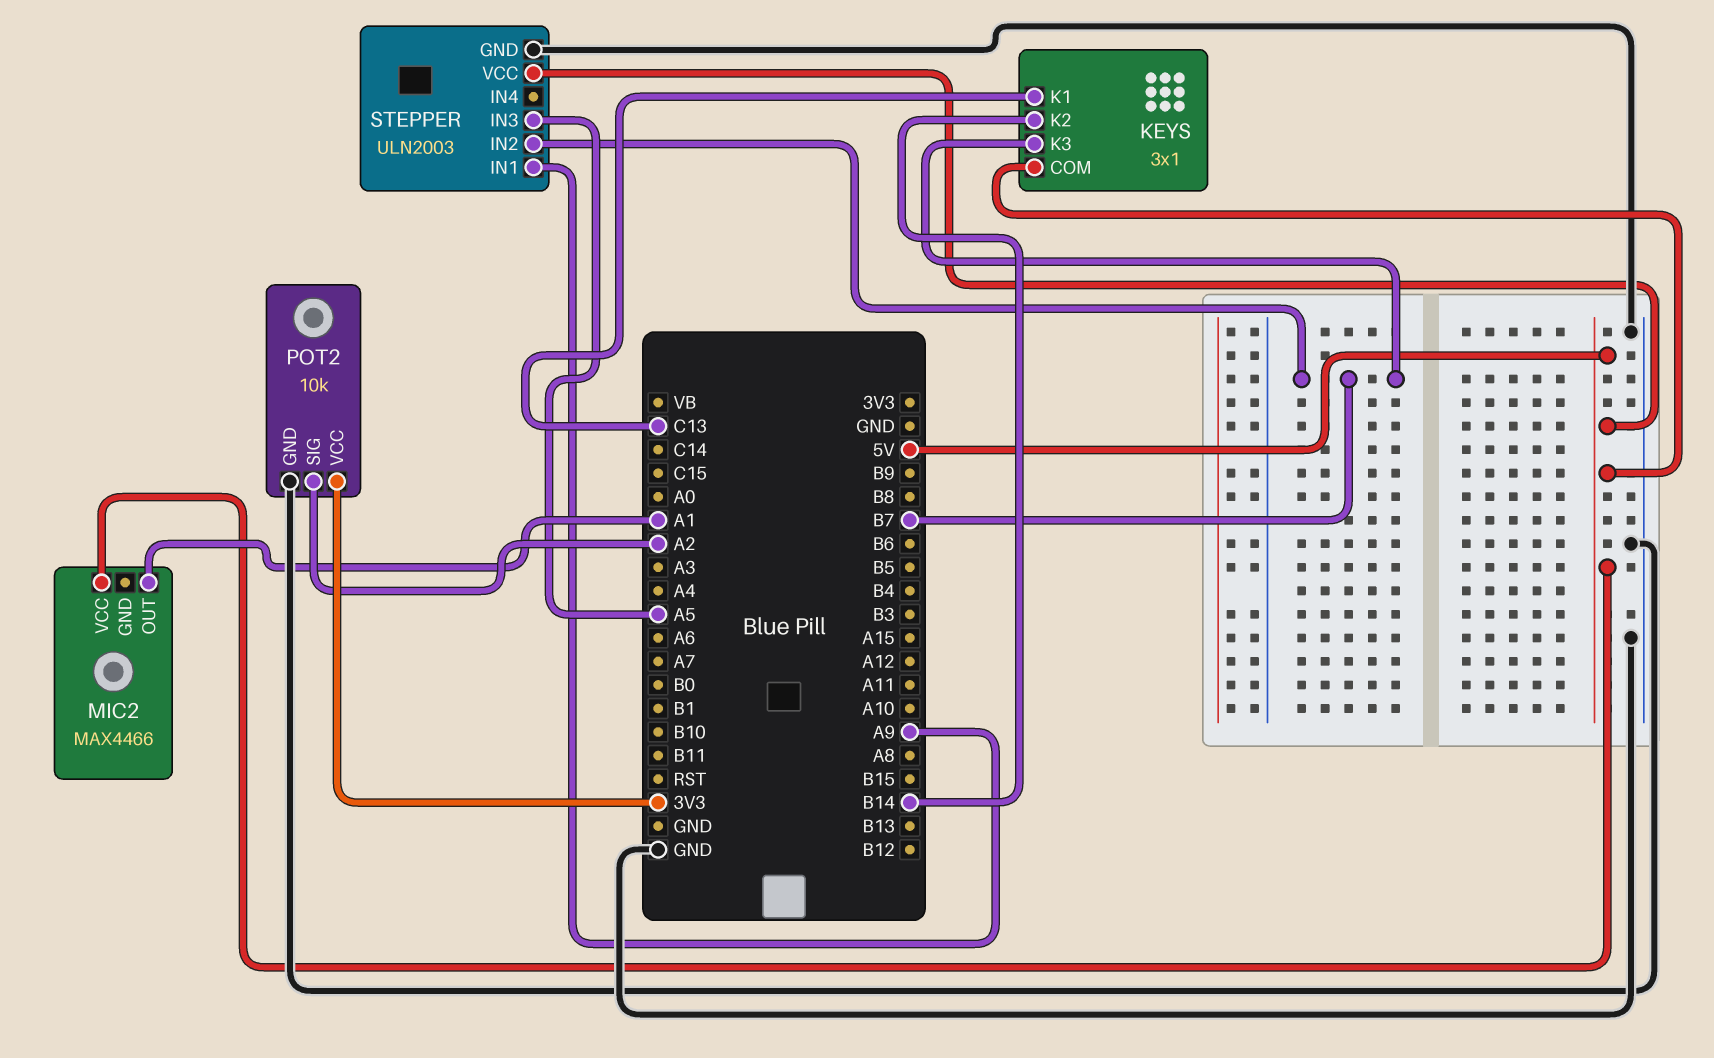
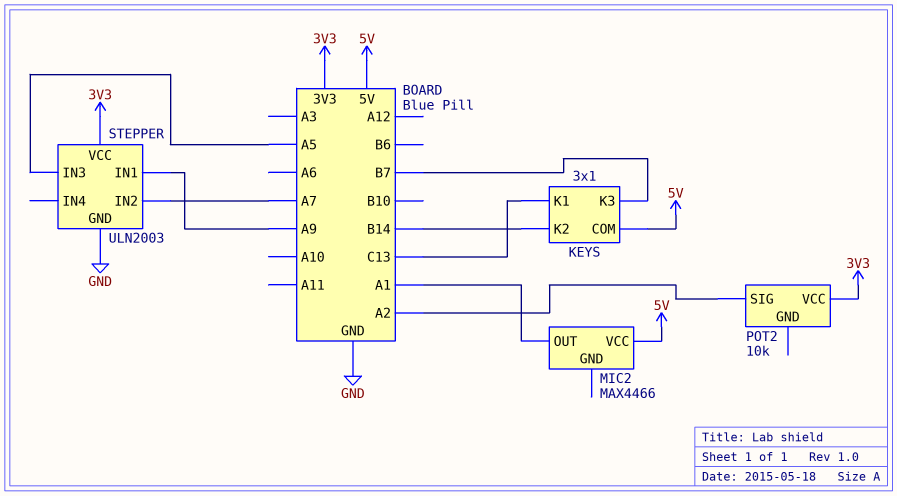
POT2 pin GND: GND -> none
STEPPER pin IN2: B7 -> A7
STEPPER pin VCC: 5V -> 3V3

